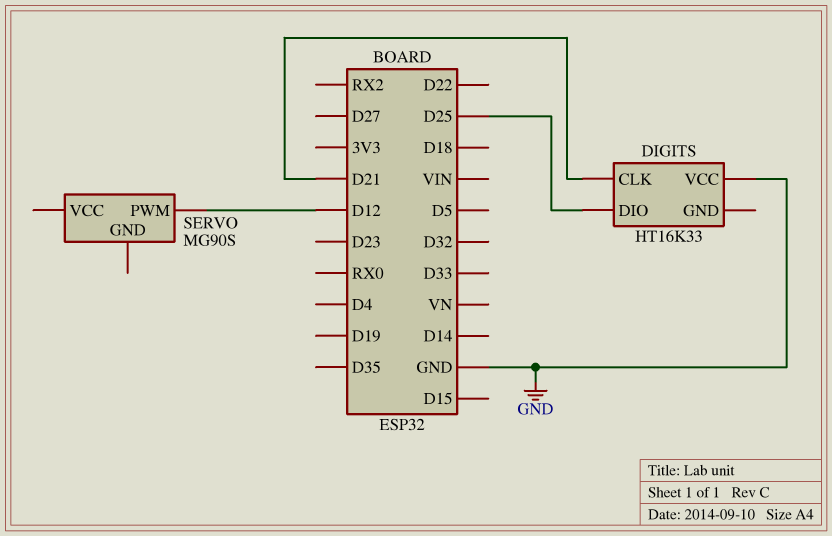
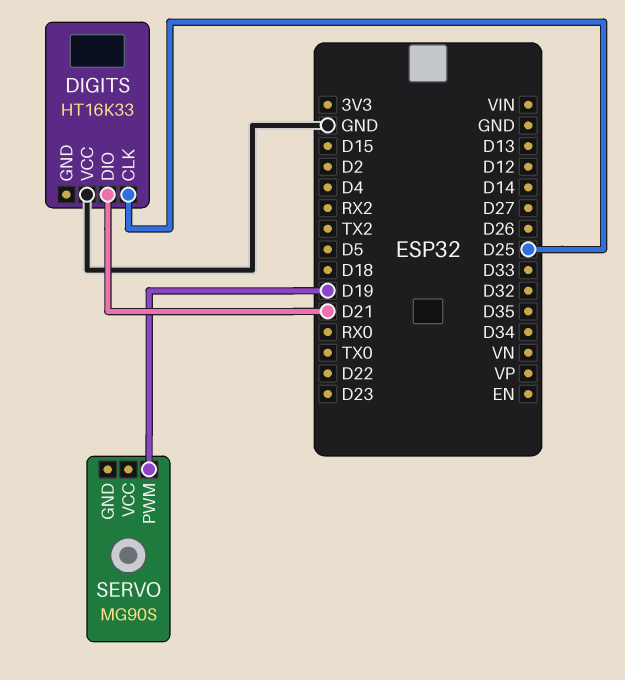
DIGITS pin CLK: D21 -> D25
DIGITS pin DIO: D25 -> D21
SERVO pin PWM: D12 -> D19

